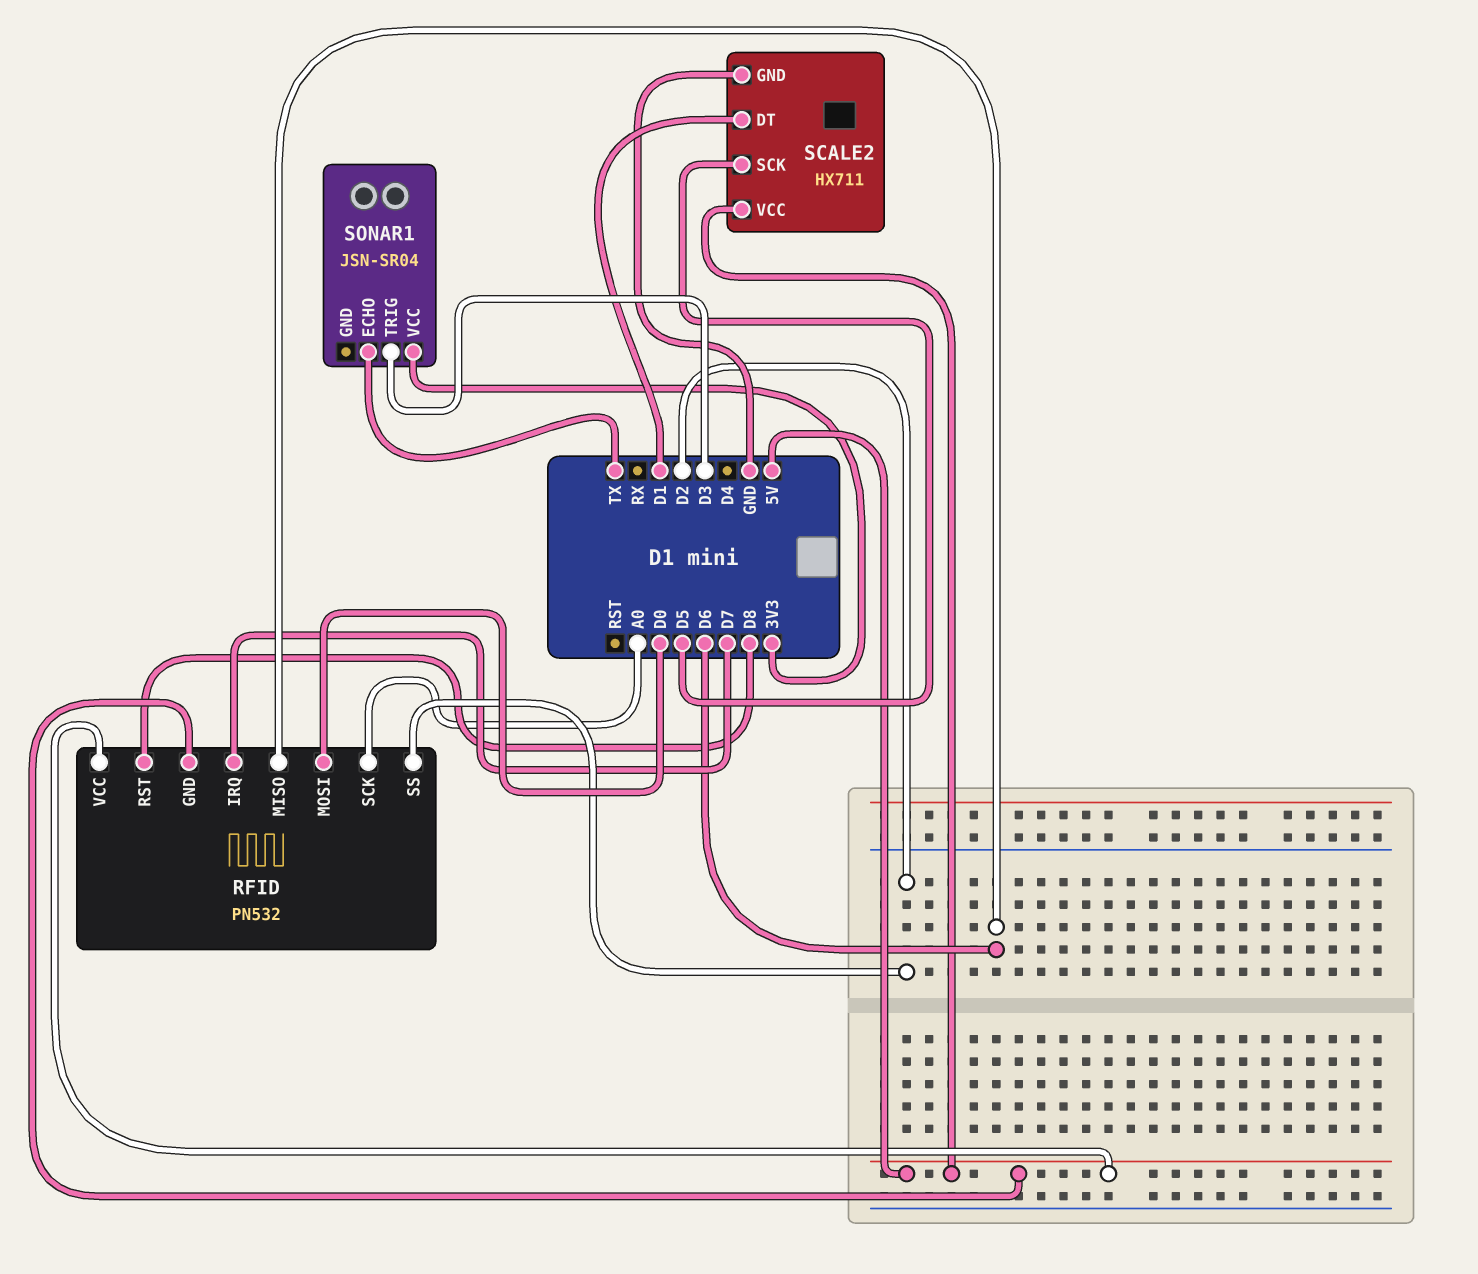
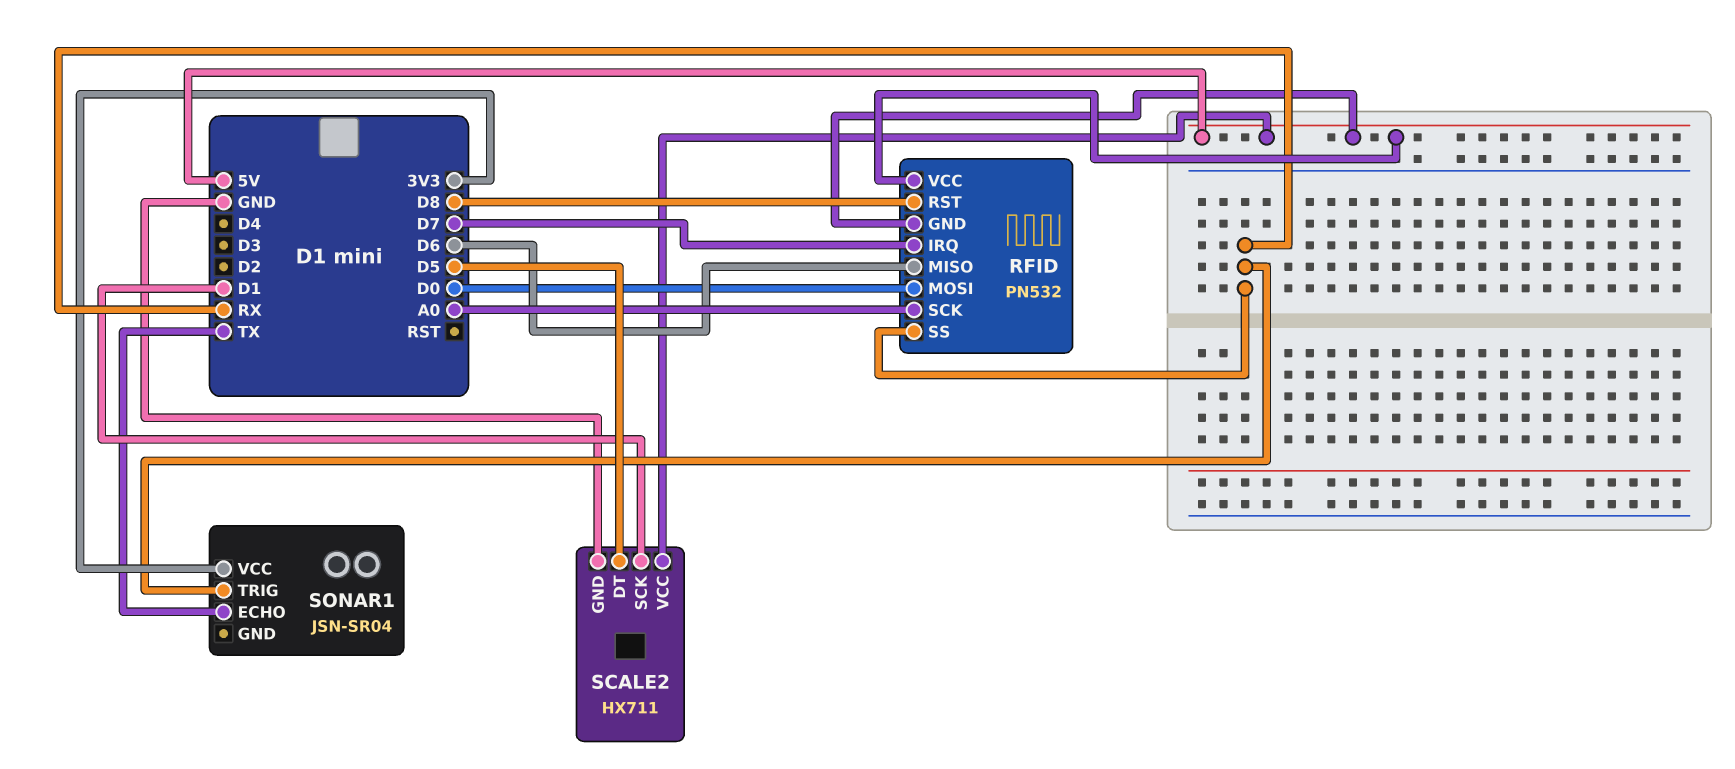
RFID pin SS: D2 -> RX
SCALE2 pin DT: D1 -> D5
SCALE2 pin SCK: D5 -> D1
SONAR1 pin TRIG: D3 -> RX

